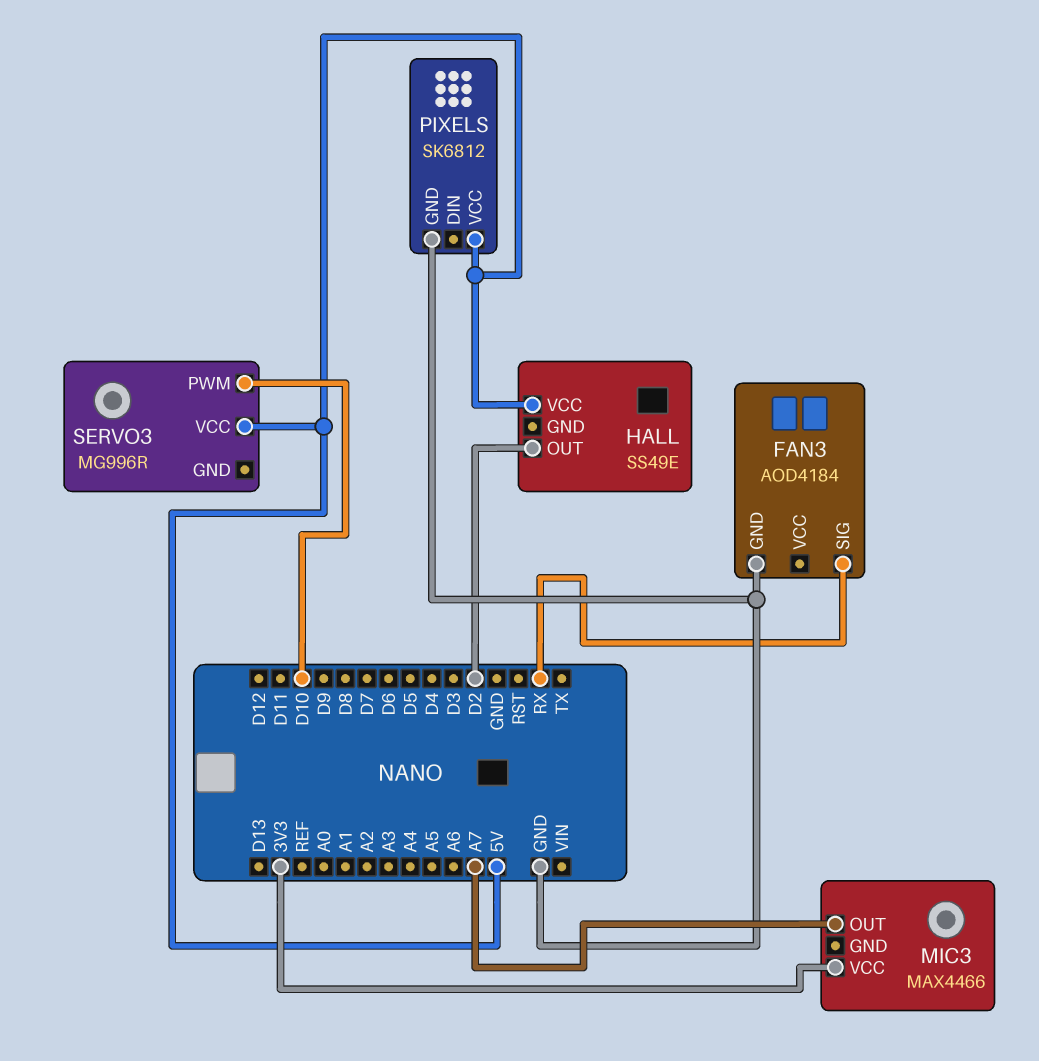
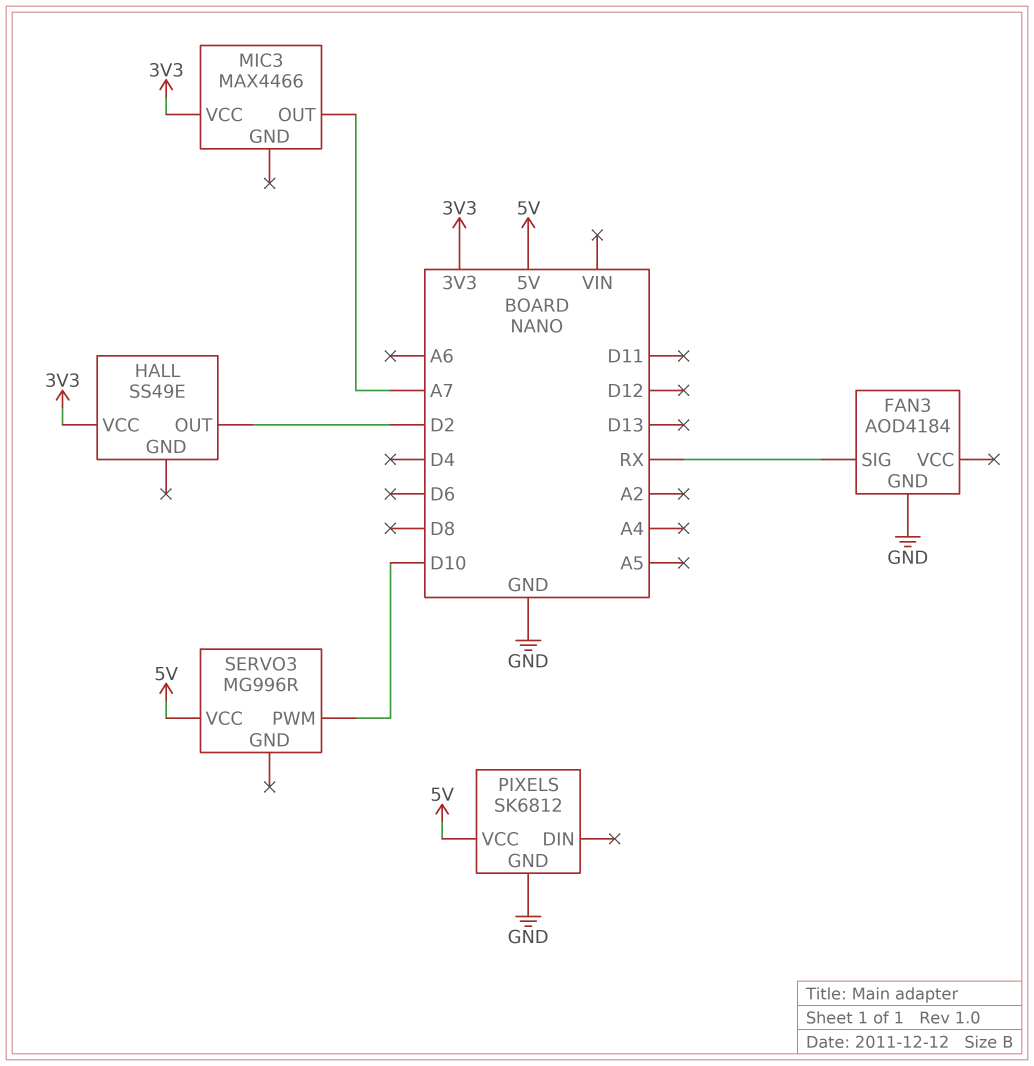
HALL pin VCC: 5V -> 3V3

